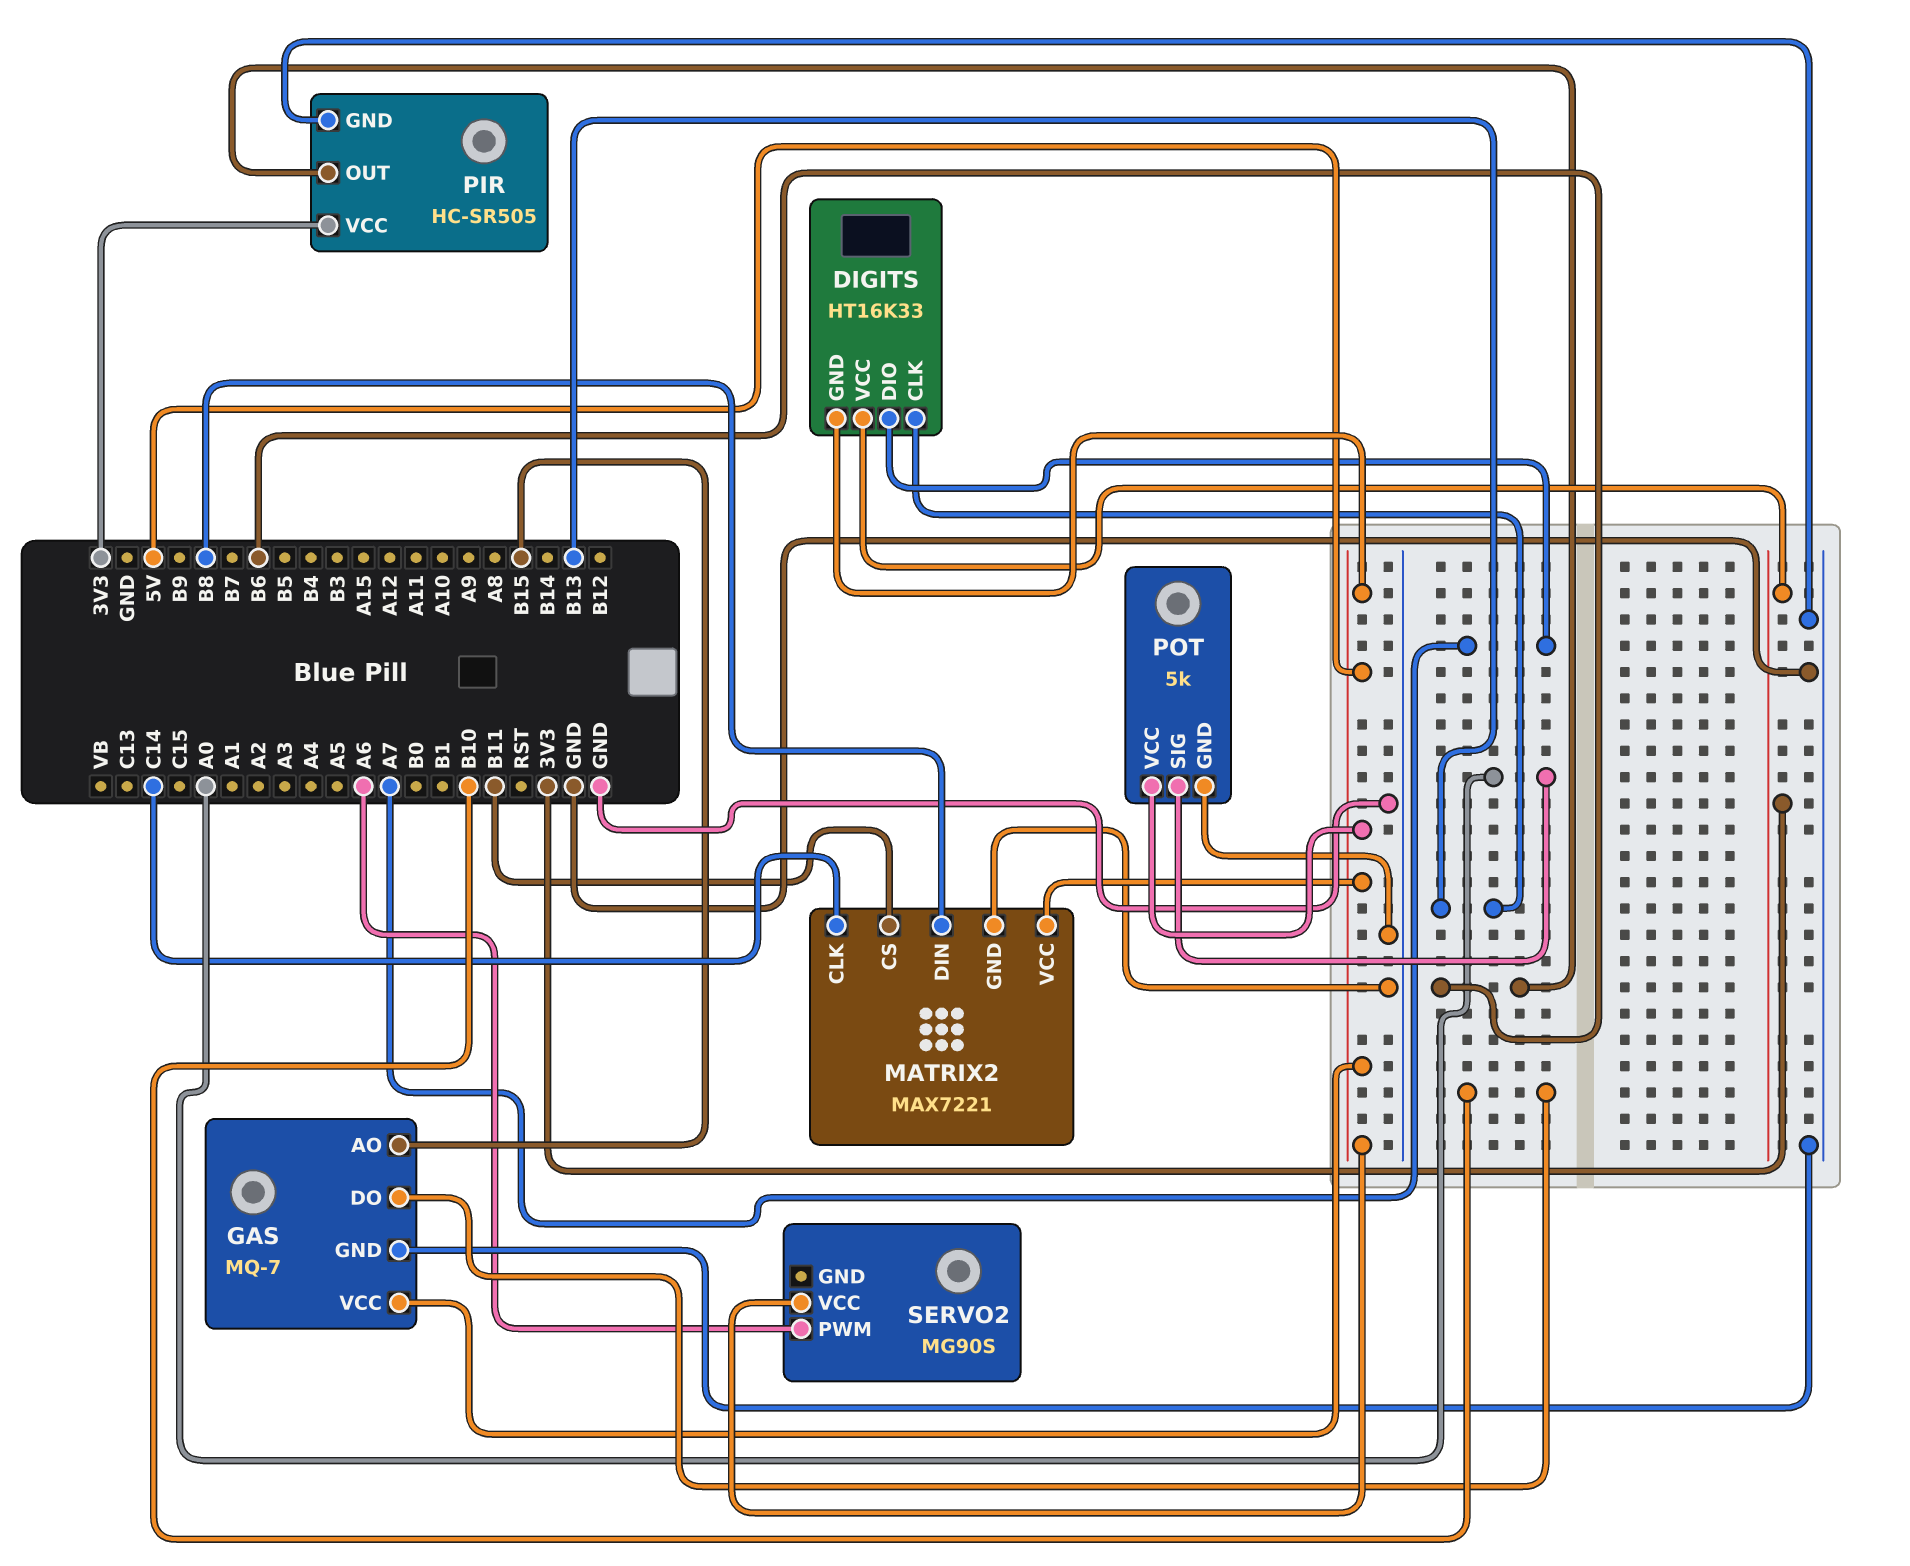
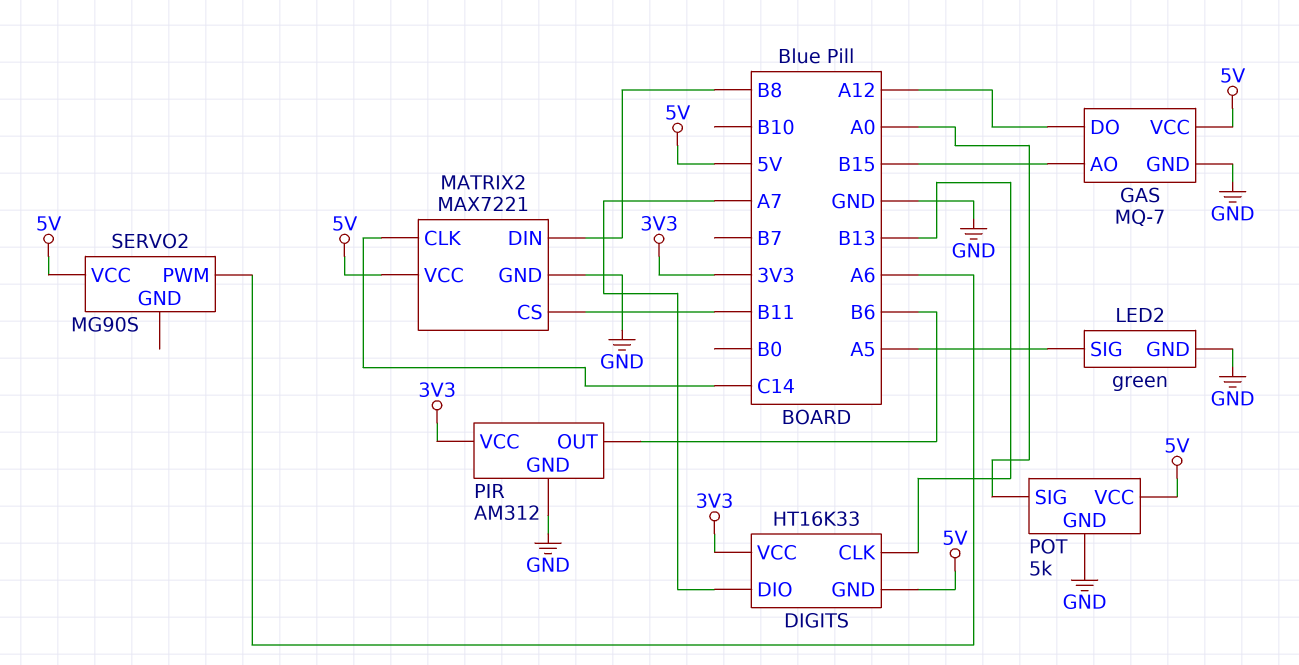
GAS pin DO: B10 -> A12
LED2: none -> green
LED2 pin GND: none -> GND
LED2 pin SIG: none -> A5
PIR: HC-SR505 -> AM312

